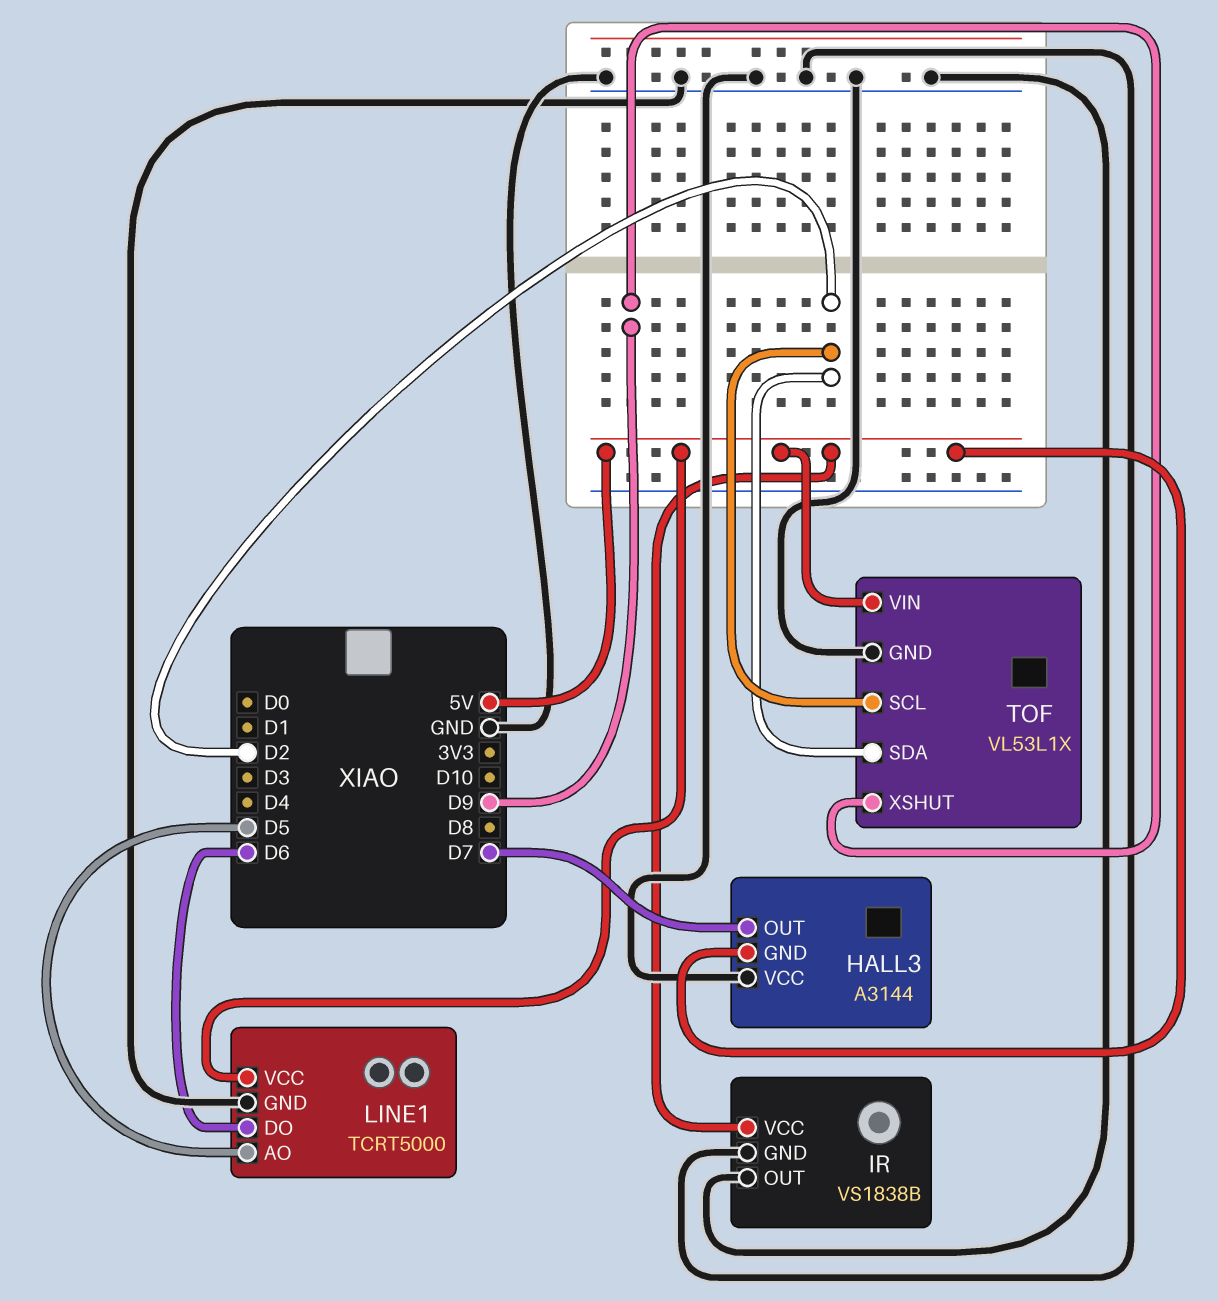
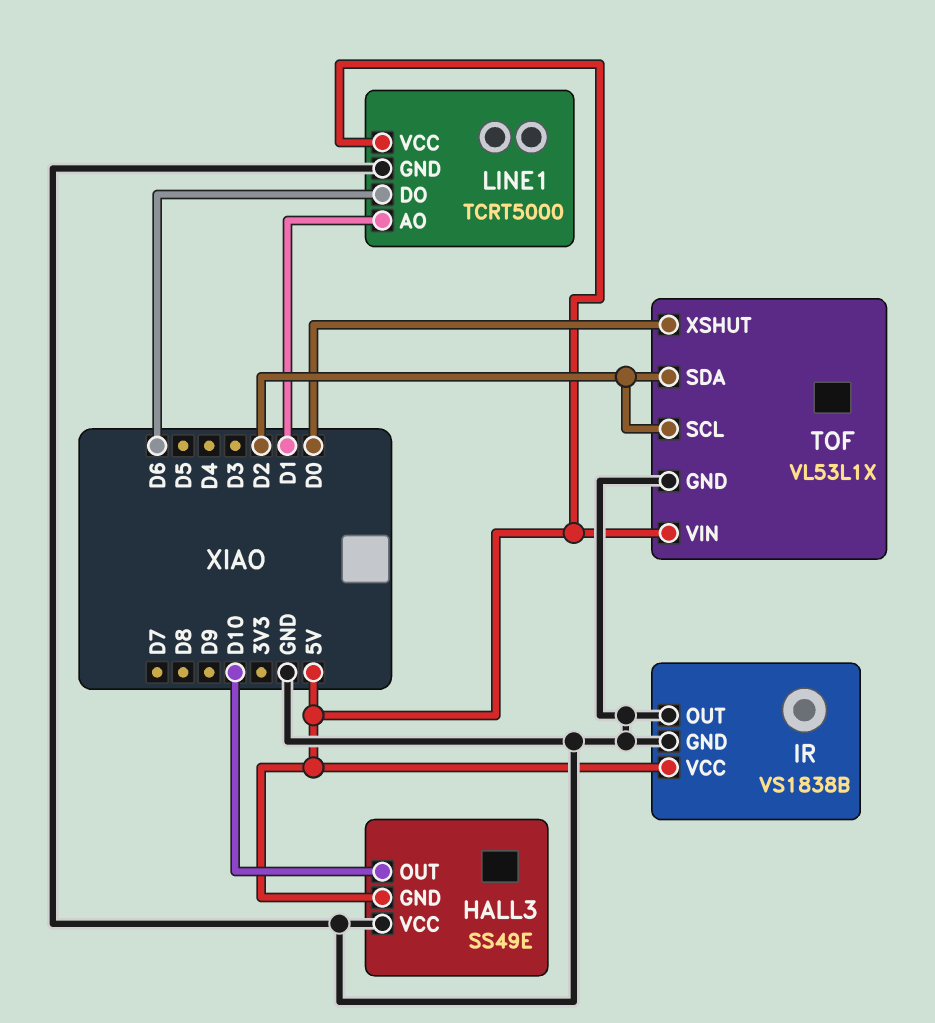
HALL3: A3144 -> SS49E
HALL3 pin OUT: D7 -> D10
LINE1 pin AO: D5 -> D1
TOF pin XSHUT: D9 -> D0

